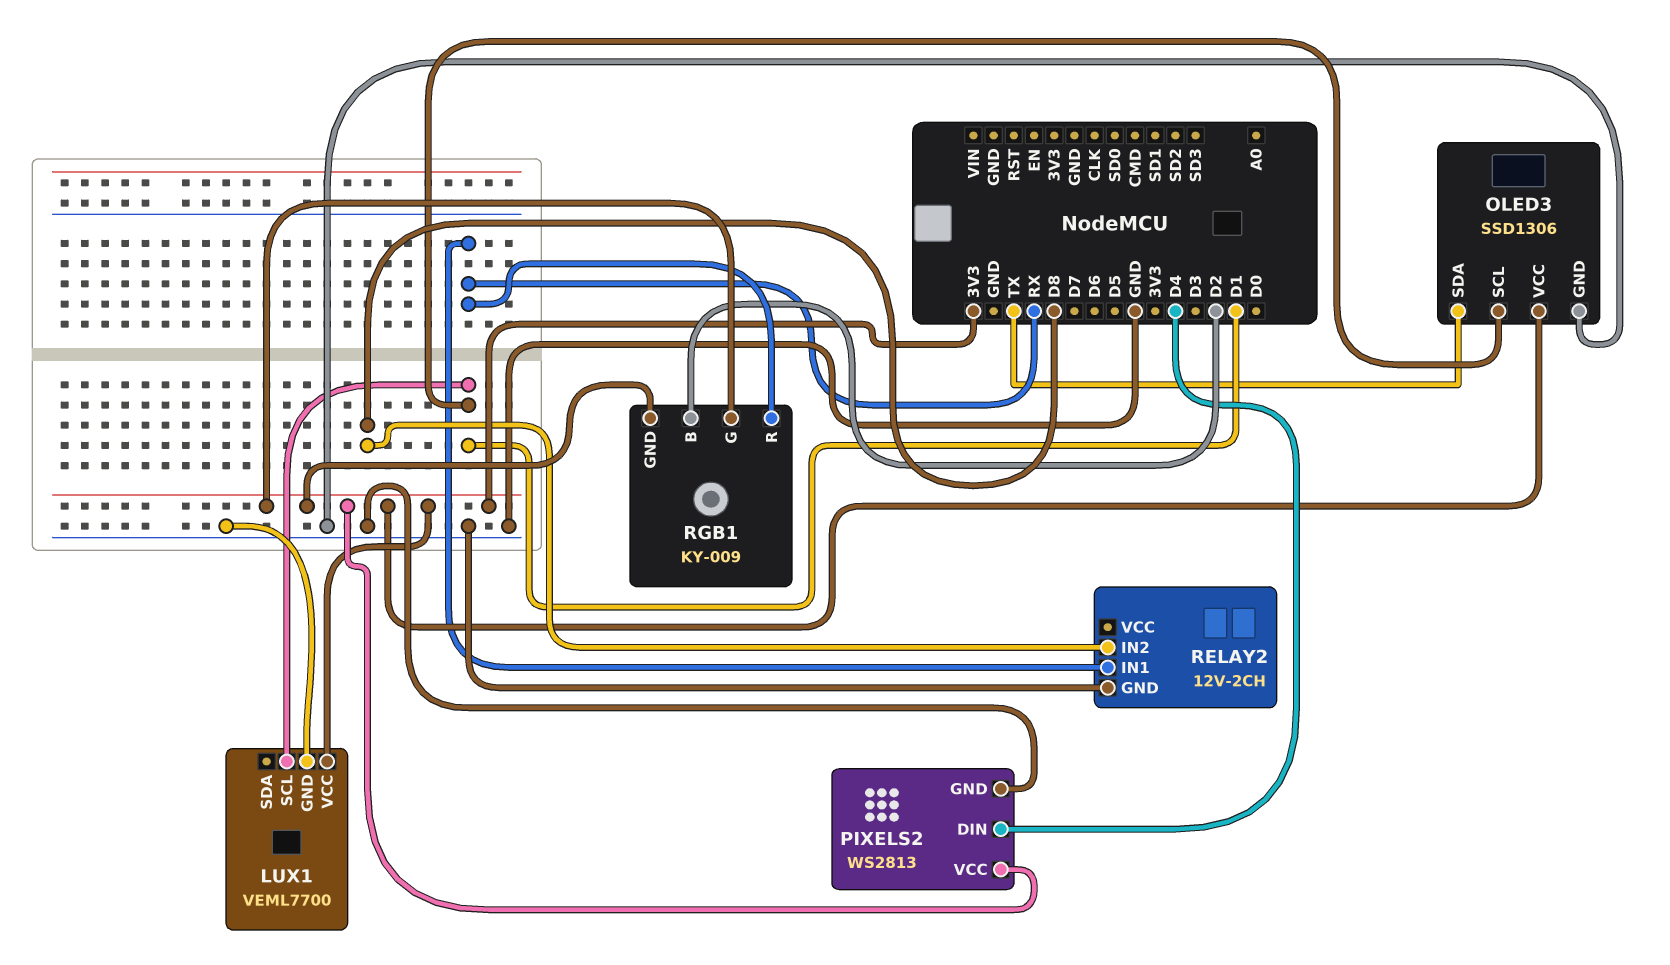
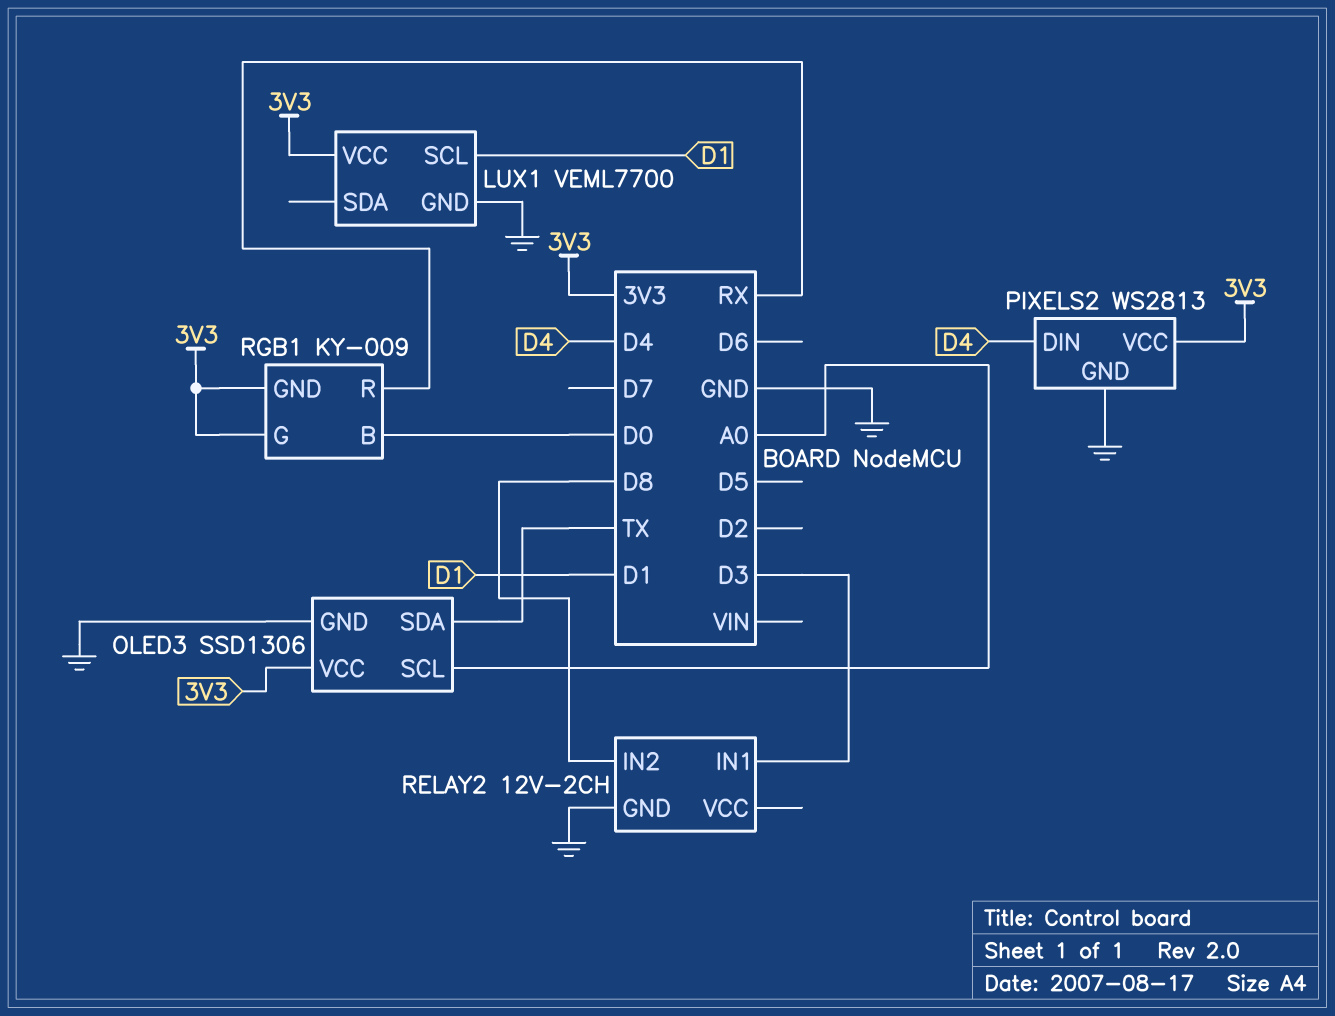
OLED3 pin SCL: D1 -> A0
RELAY2 pin IN1: RX -> D3
RGB1 pin B: D2 -> D0

